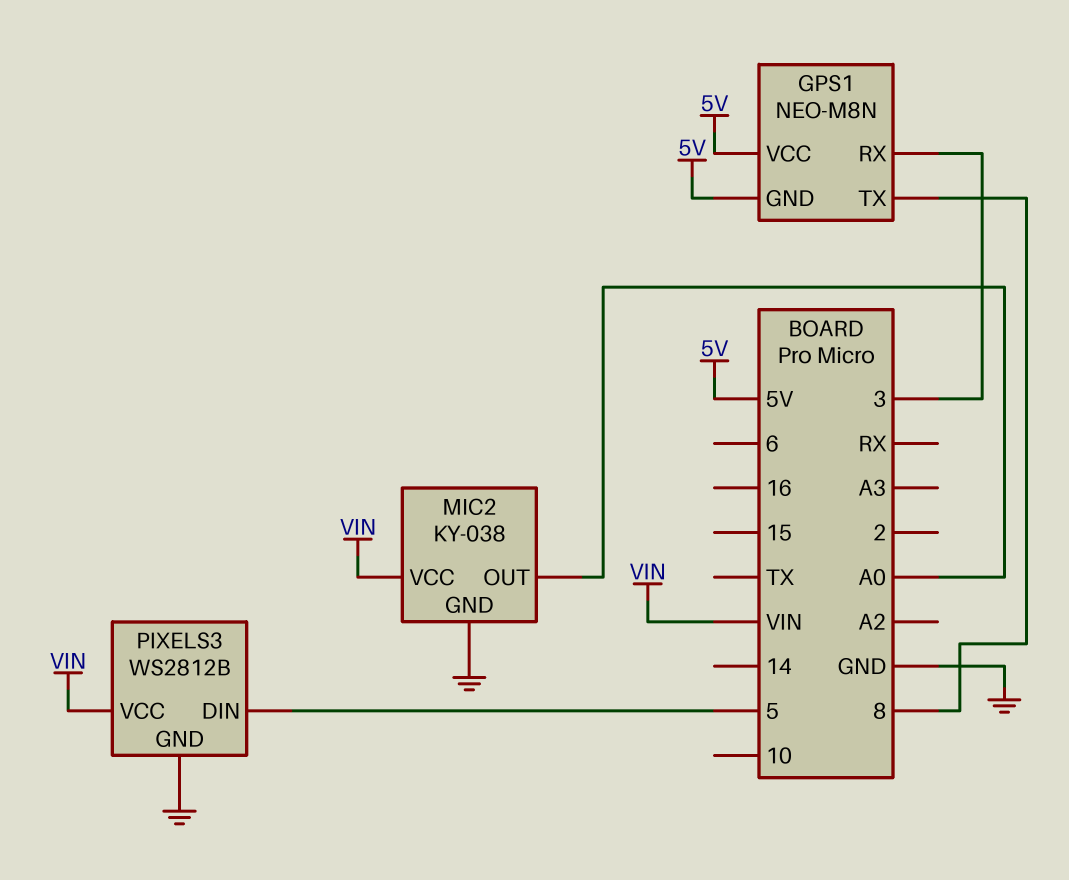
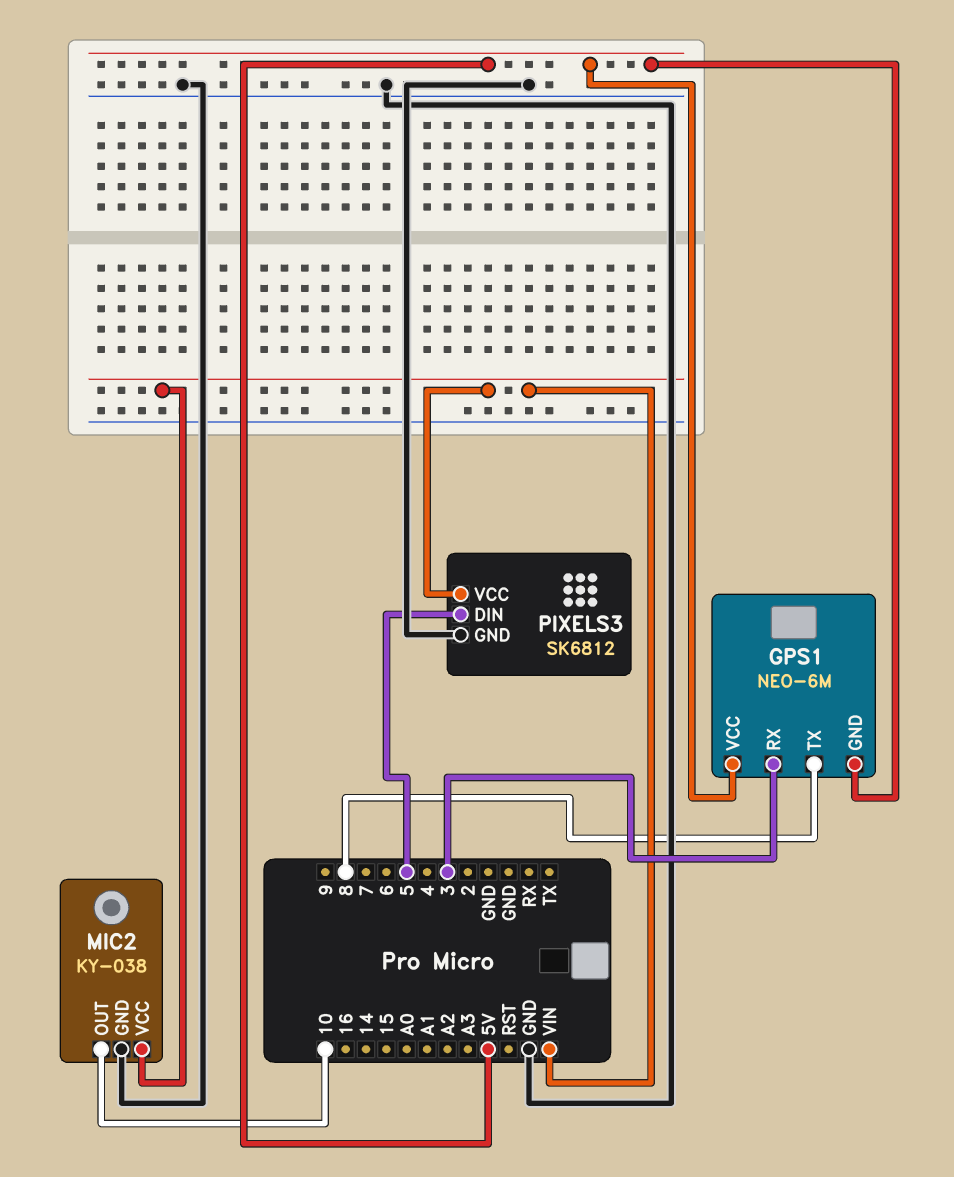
GPS1: NEO-M8N -> NEO-6M
MIC2 pin OUT: A0 -> 10
PIXELS3: WS2812B -> SK6812

